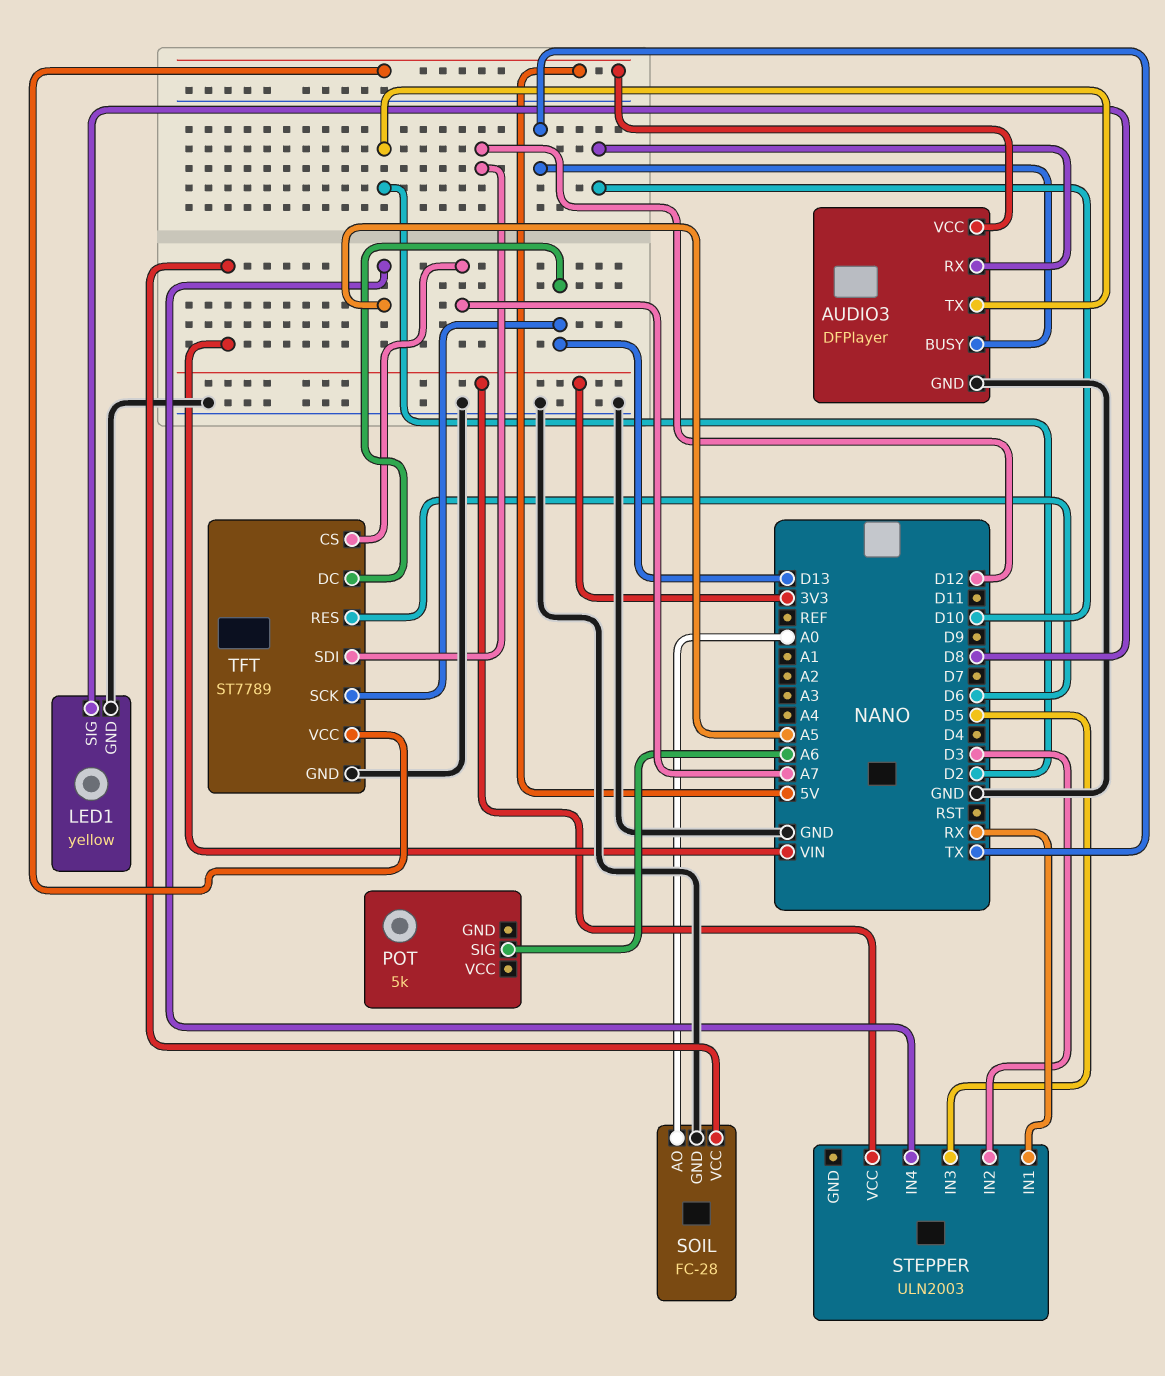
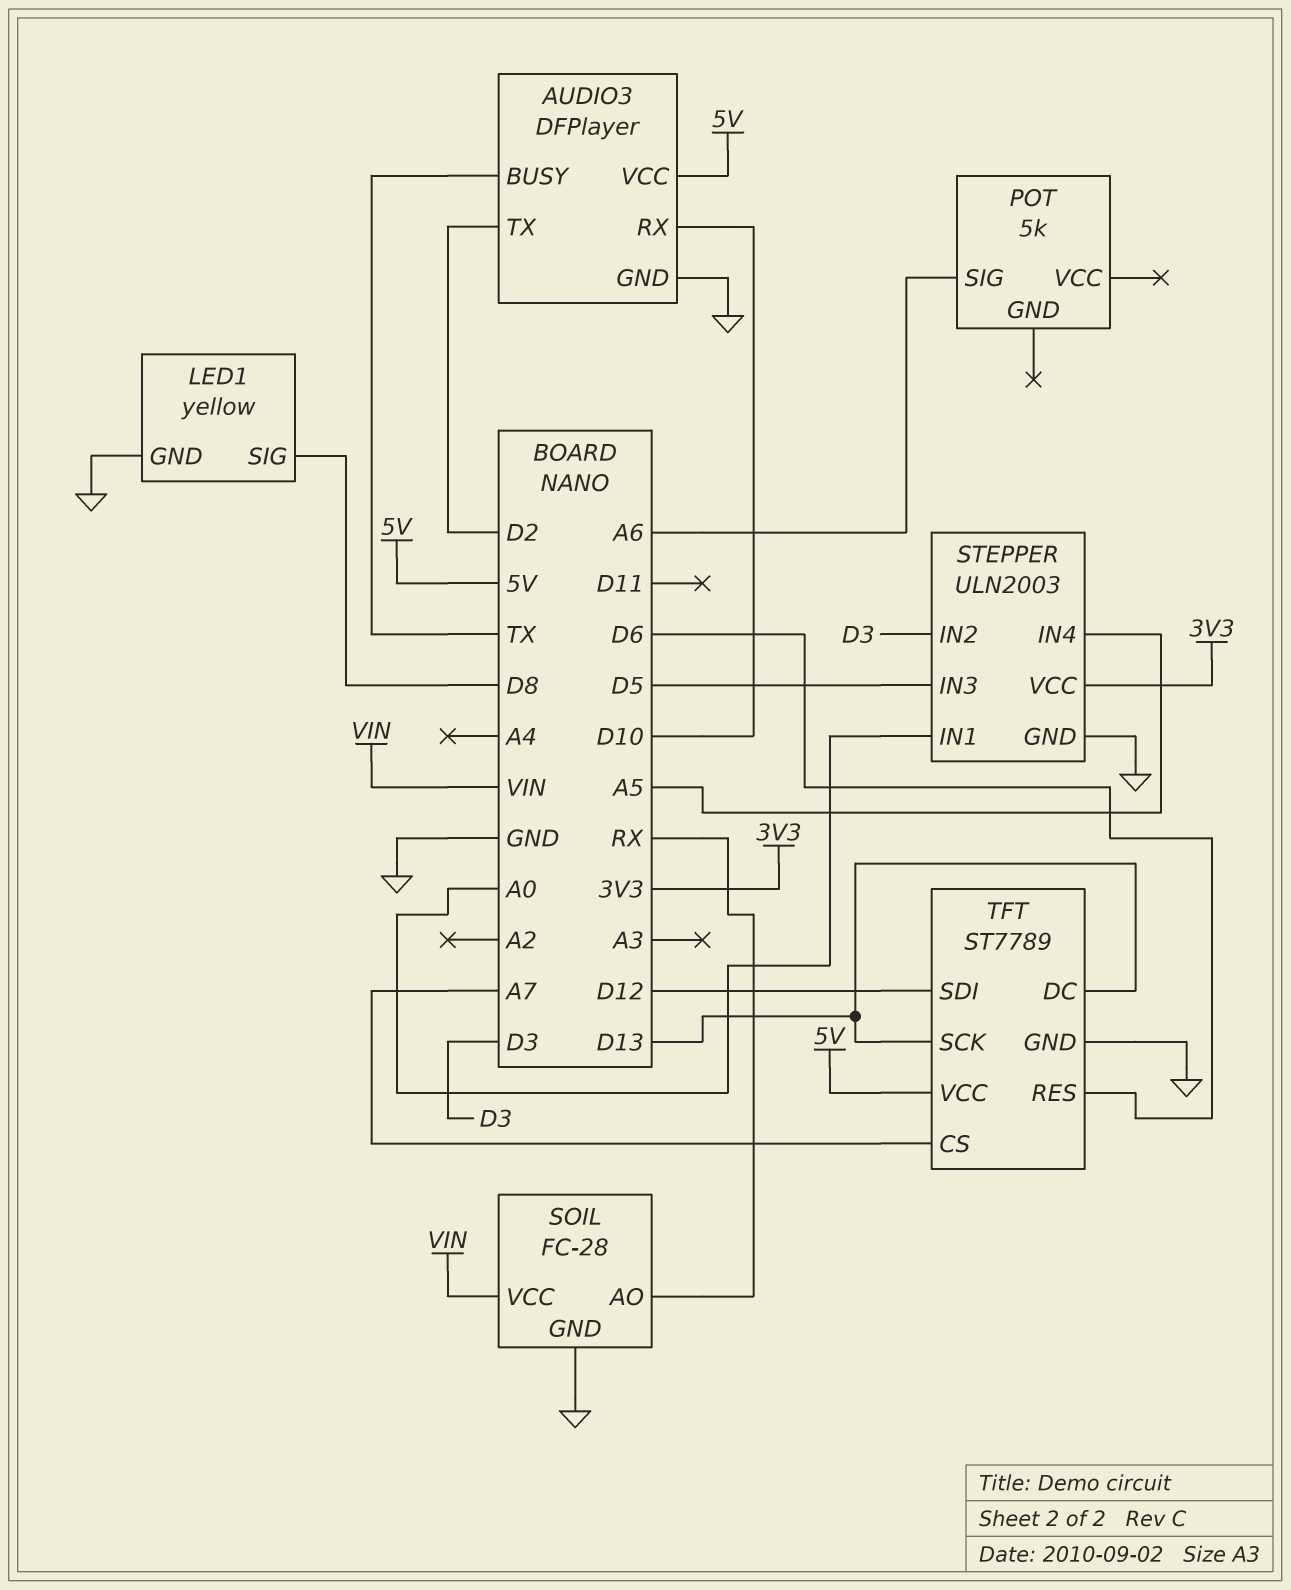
SOIL pin AO: A0 -> RX
STEPPER pin GND: none -> GND
STEPPER pin IN1: RX -> A0

